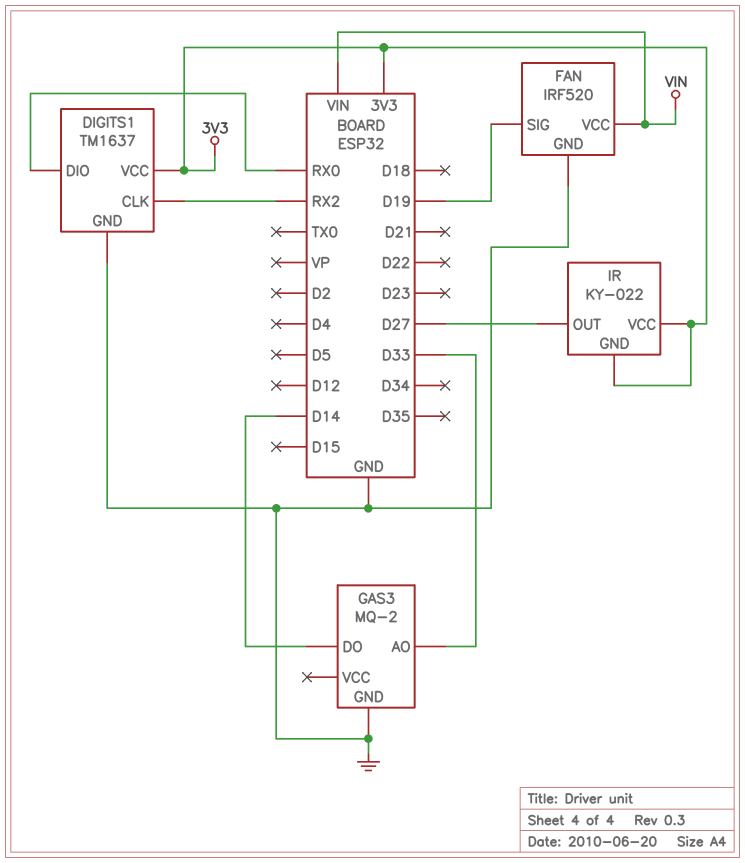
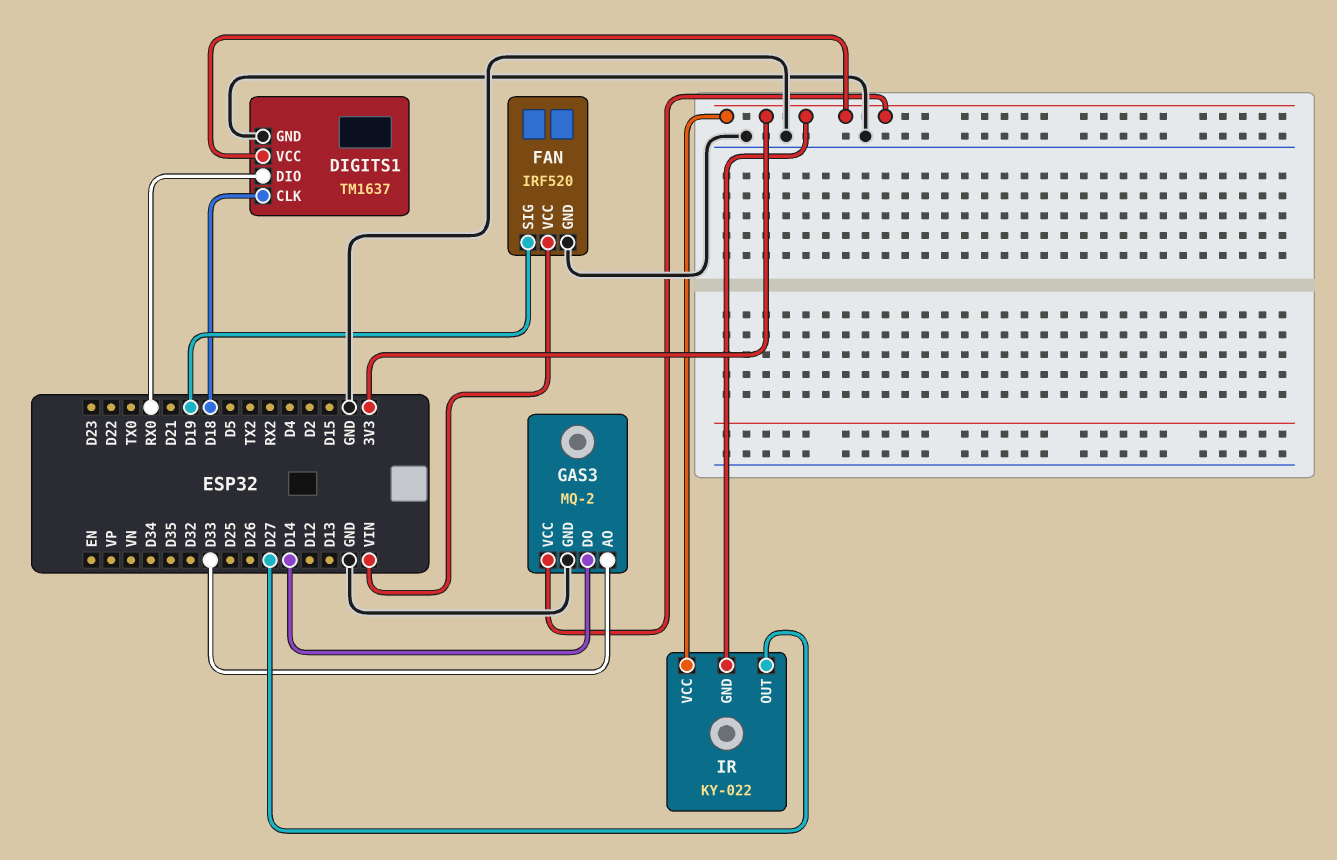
DIGITS1 pin CLK: RX2 -> D18
GAS3 pin VCC: none -> 3V3

